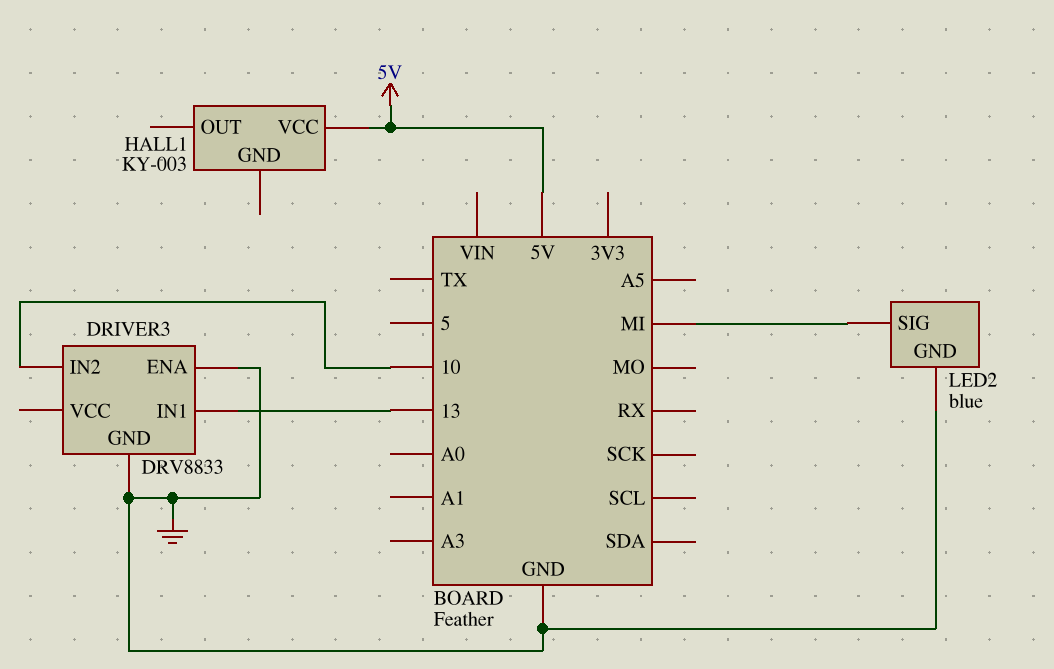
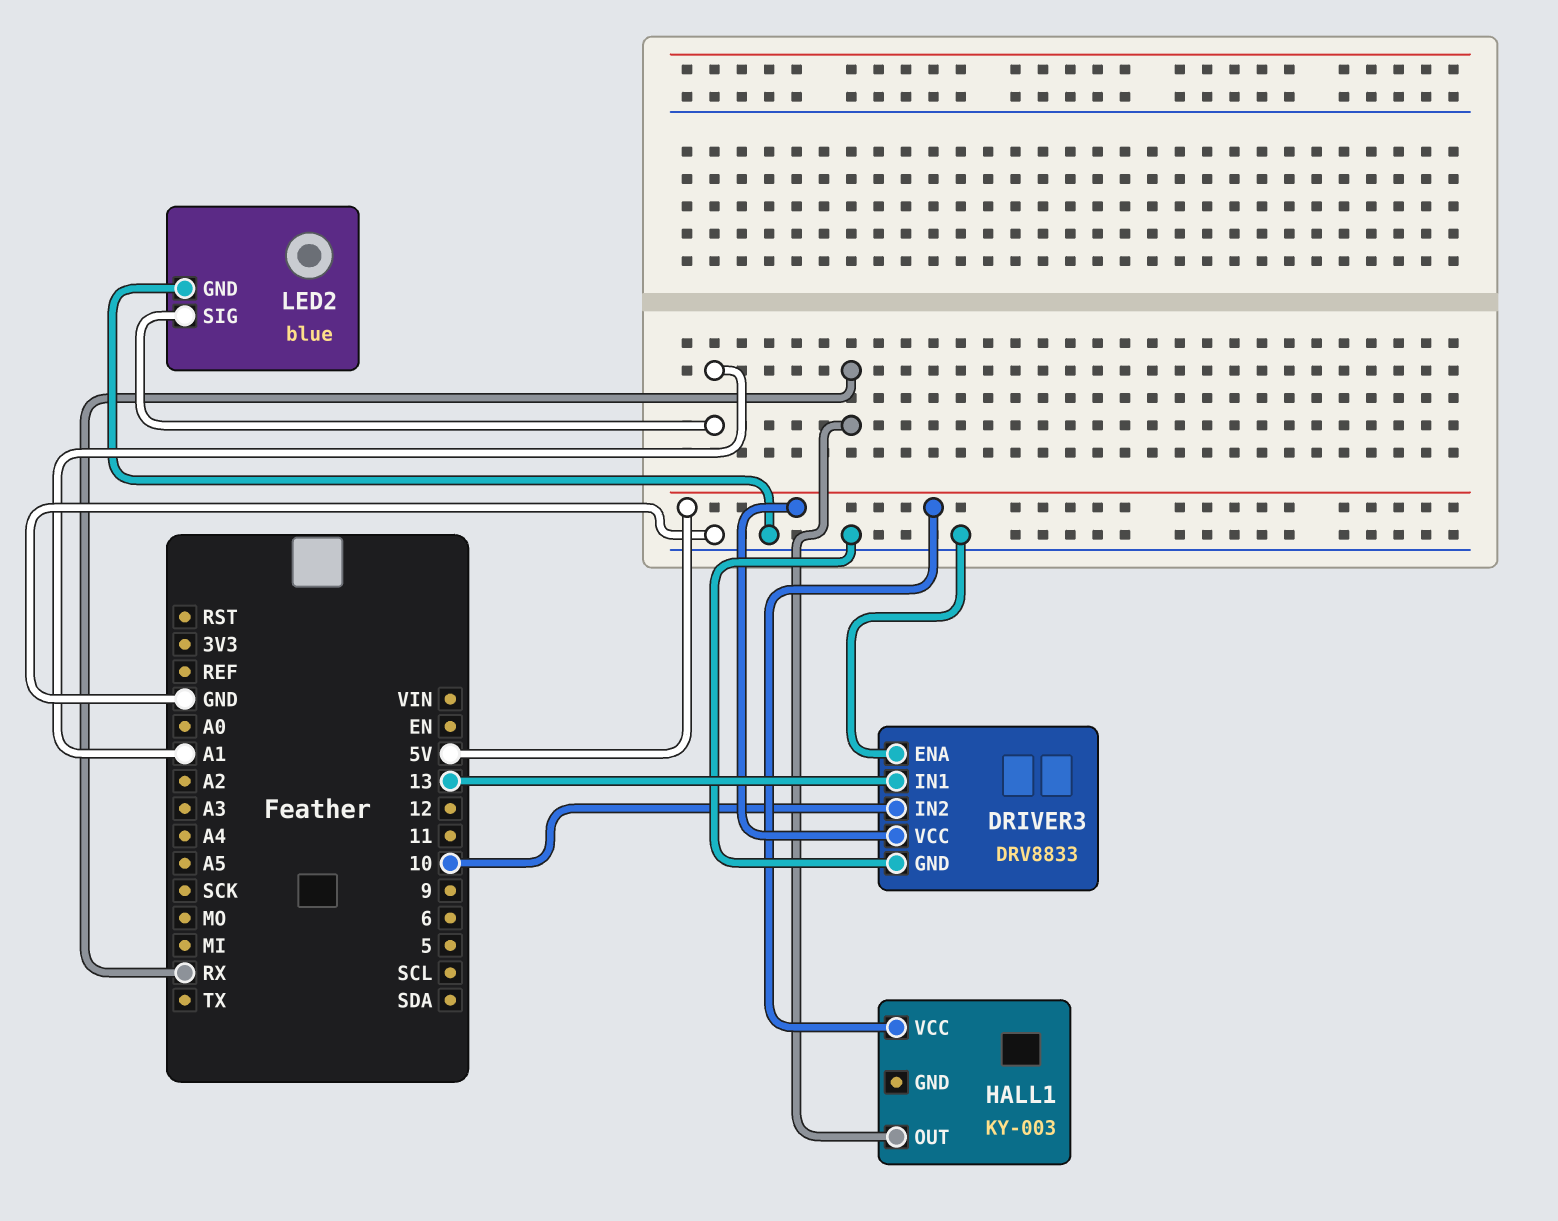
DRIVER3 pin VCC: none -> 5V
HALL1 pin OUT: none -> RX
LED2 pin SIG: MI -> A1

